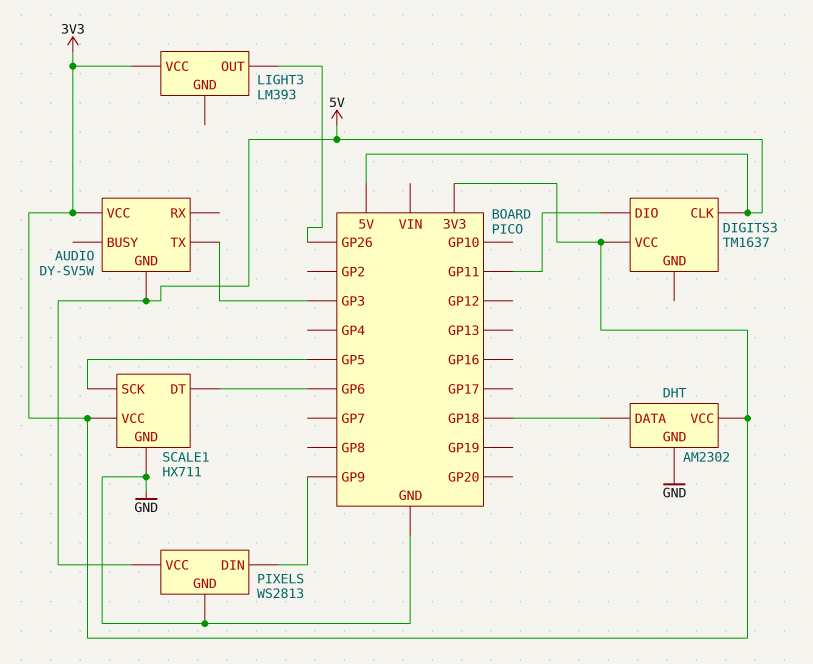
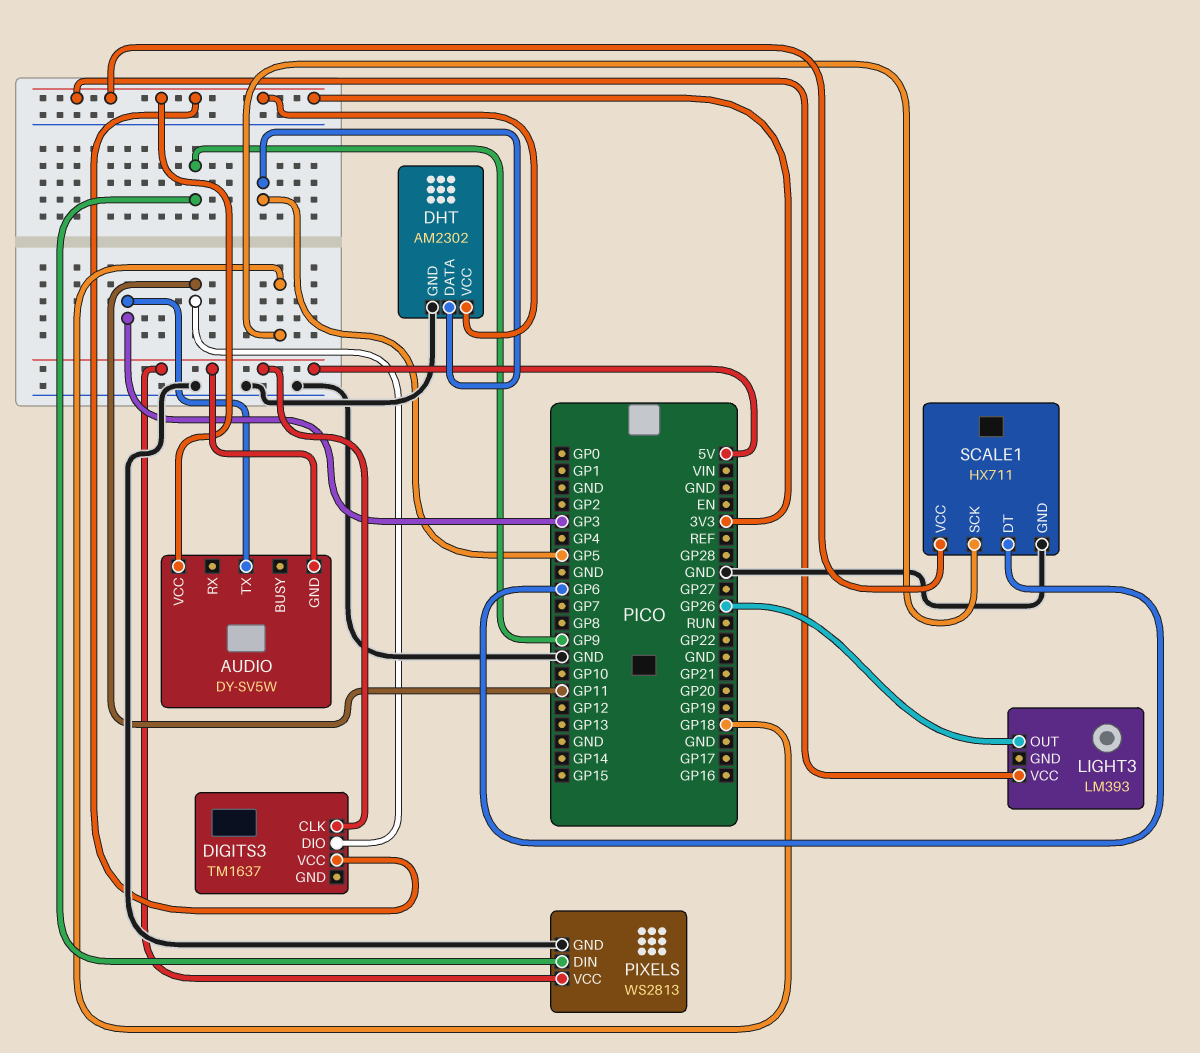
DHT pin DATA: GP18 -> GP5
SCALE1 pin SCK: GP5 -> GP18

